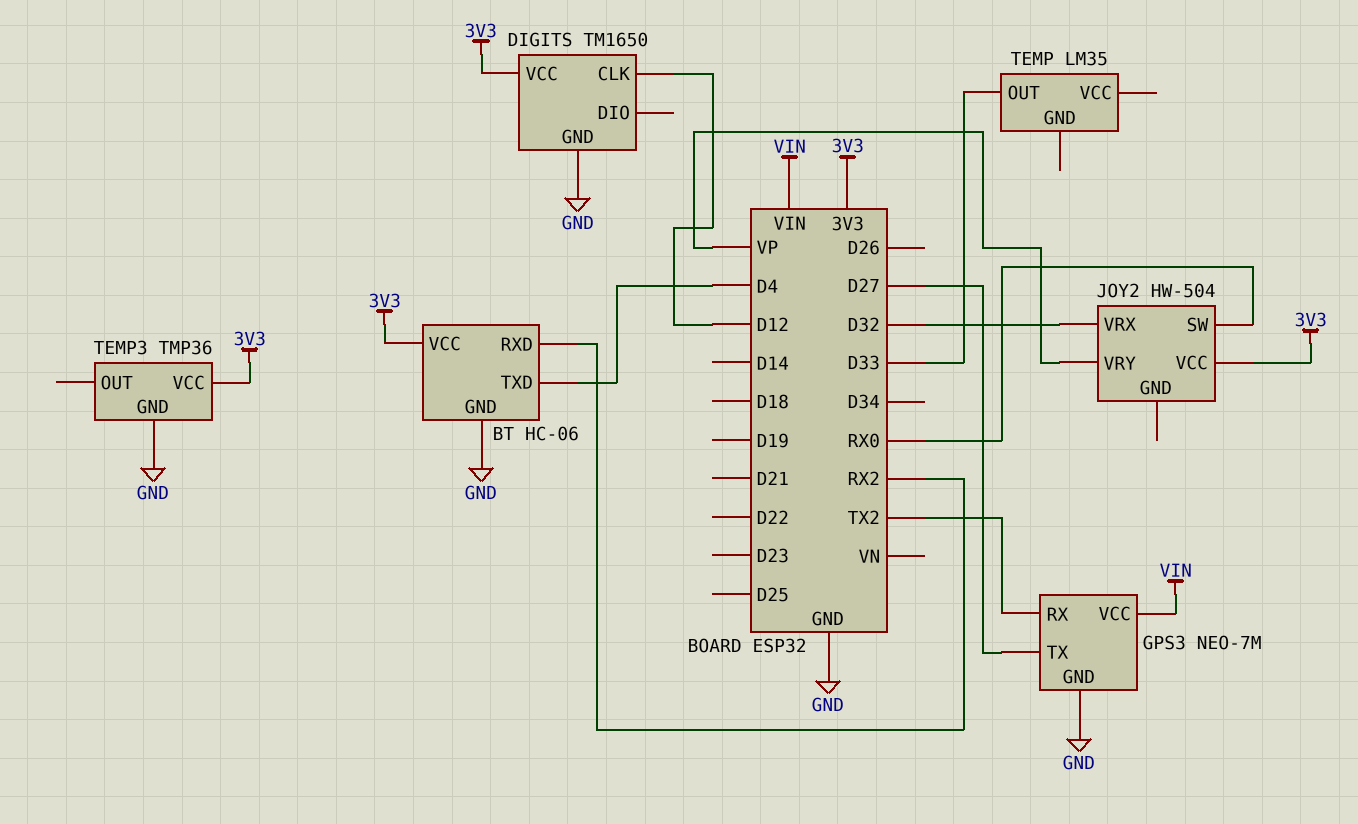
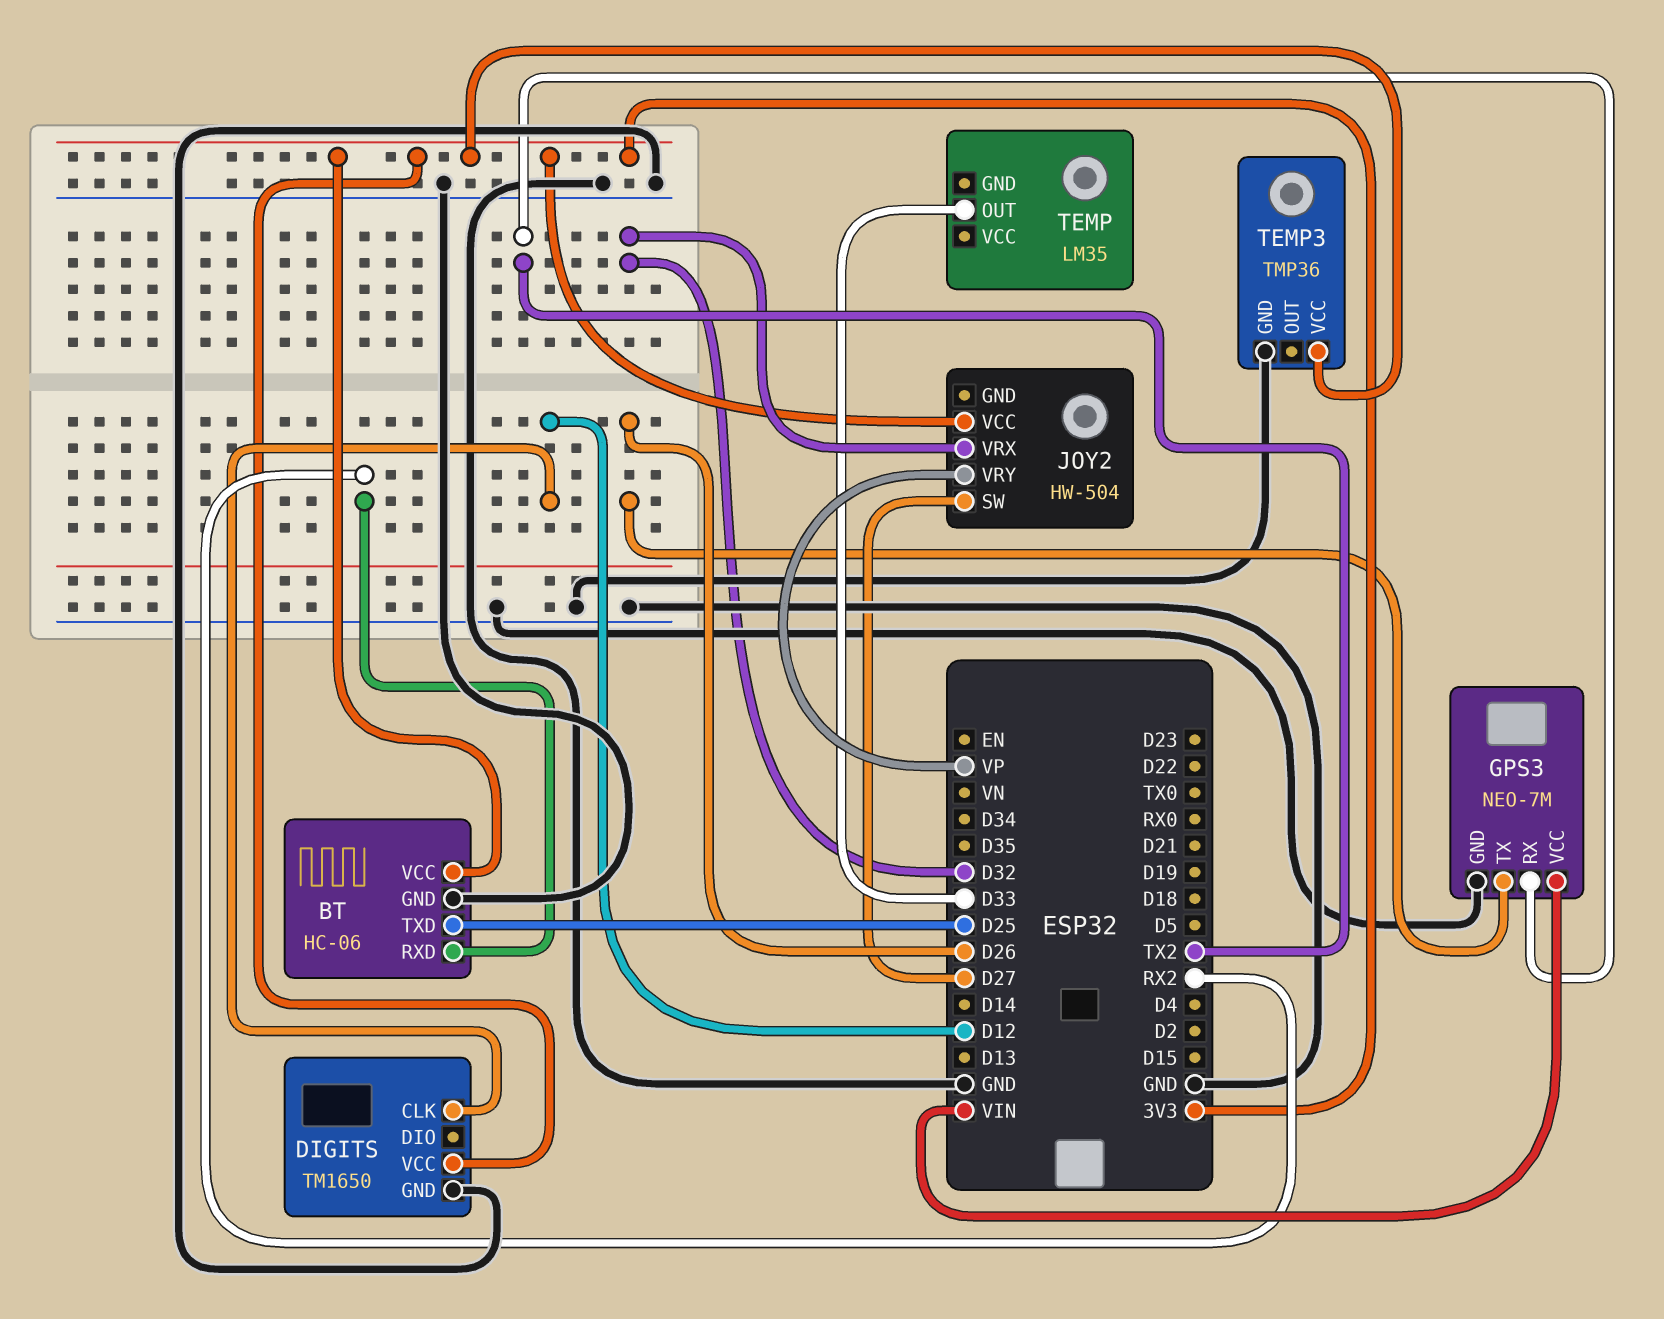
BT pin TXD: D4 -> D25
GPS3 pin TX: D27 -> D26
JOY2 pin SW: RX0 -> D27

